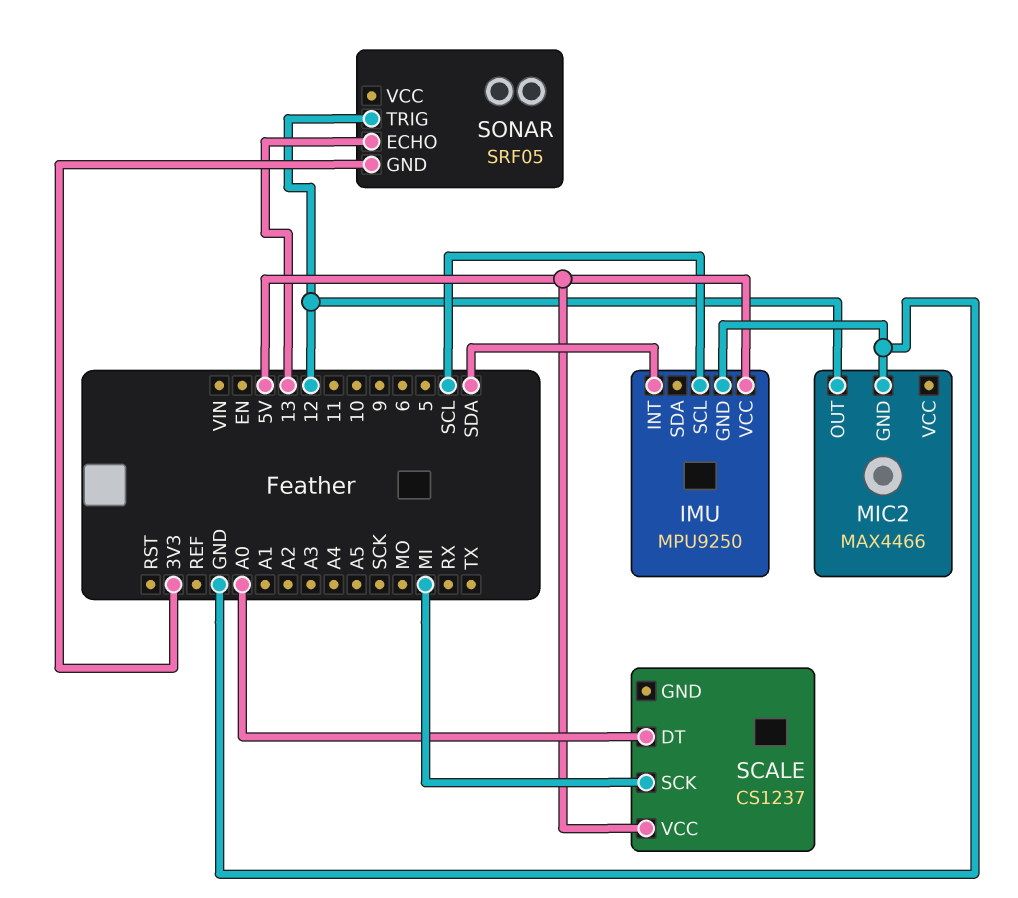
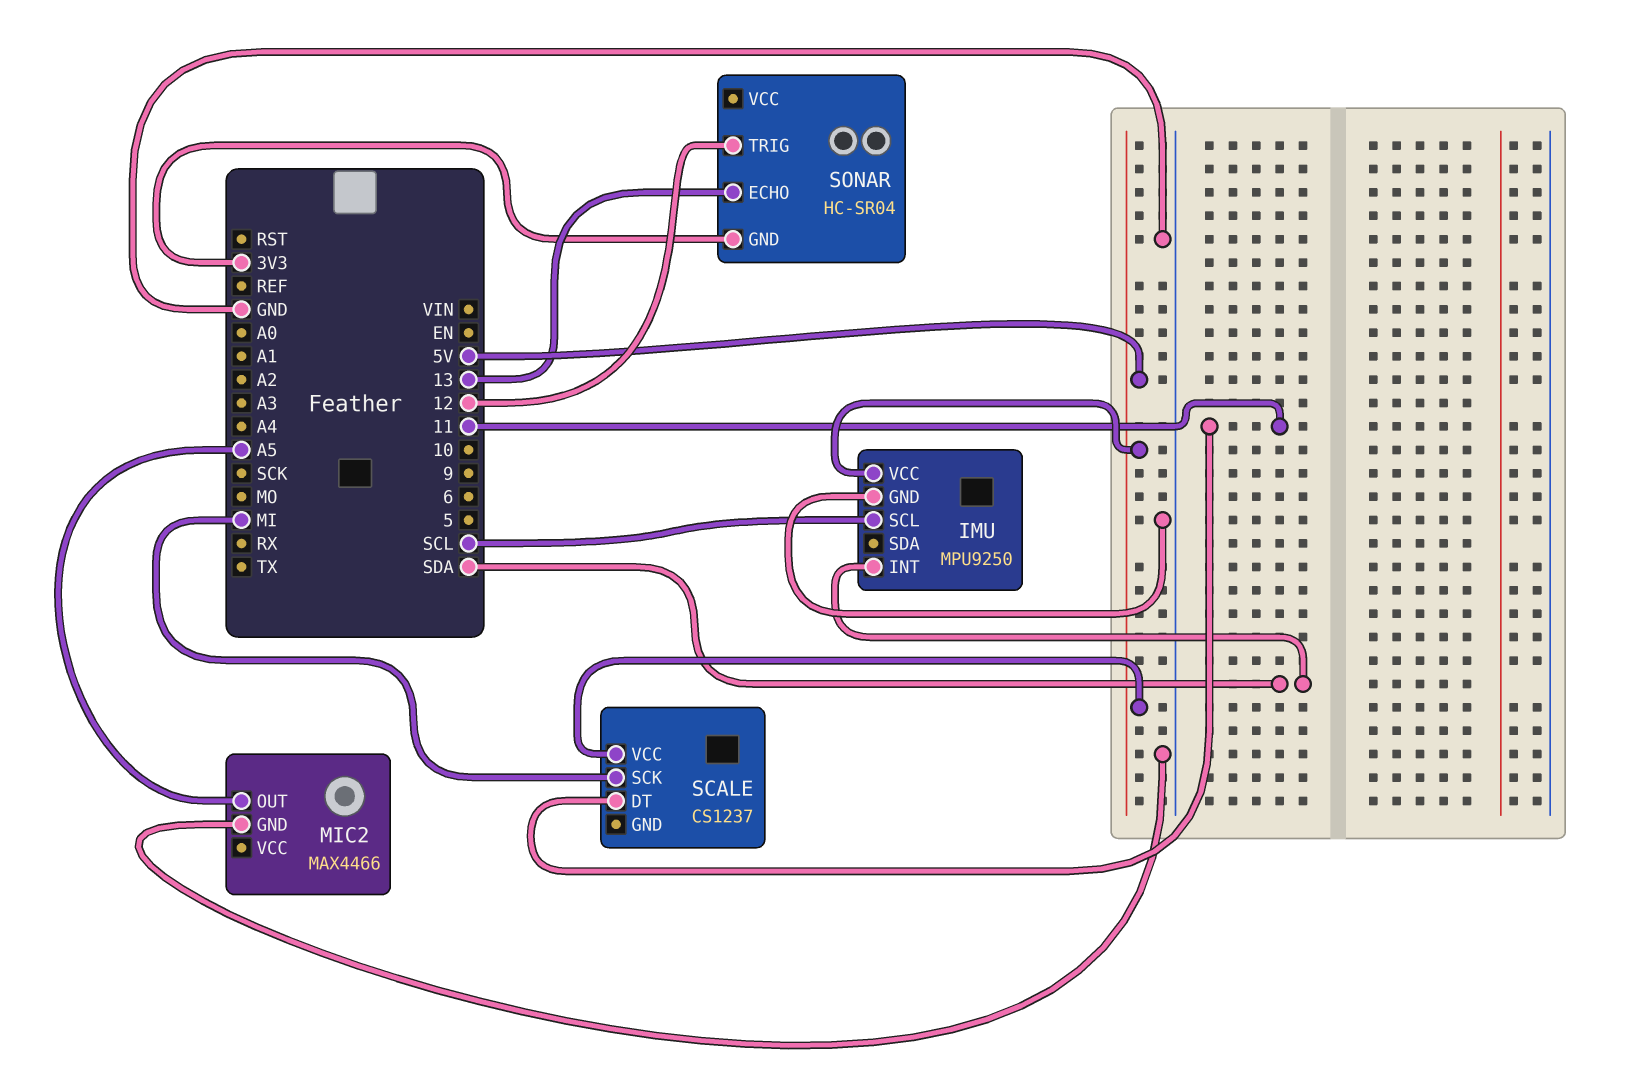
MIC2 pin OUT: 12 -> A5
SCALE pin DT: A0 -> 11
SONAR: SRF05 -> HC-SR04

